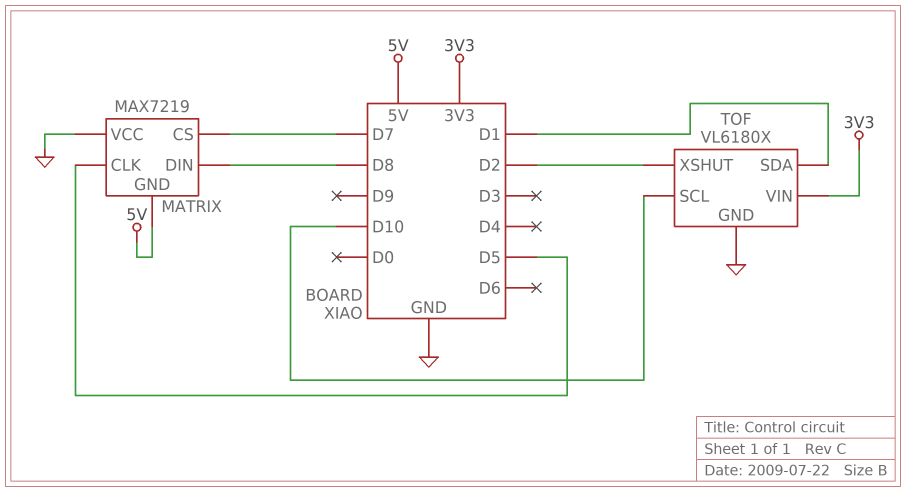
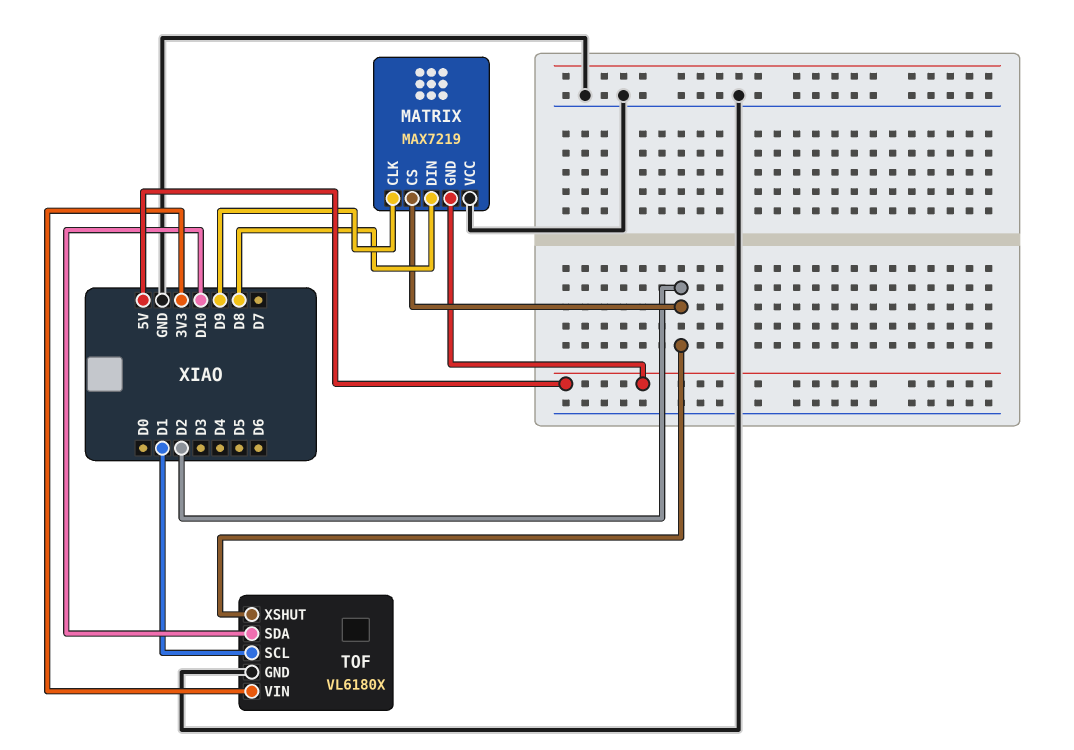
MATRIX pin CLK: D5 -> D9
MATRIX pin CS: D7 -> D2
TOF pin SCL: D10 -> D1
TOF pin SDA: D1 -> D10

